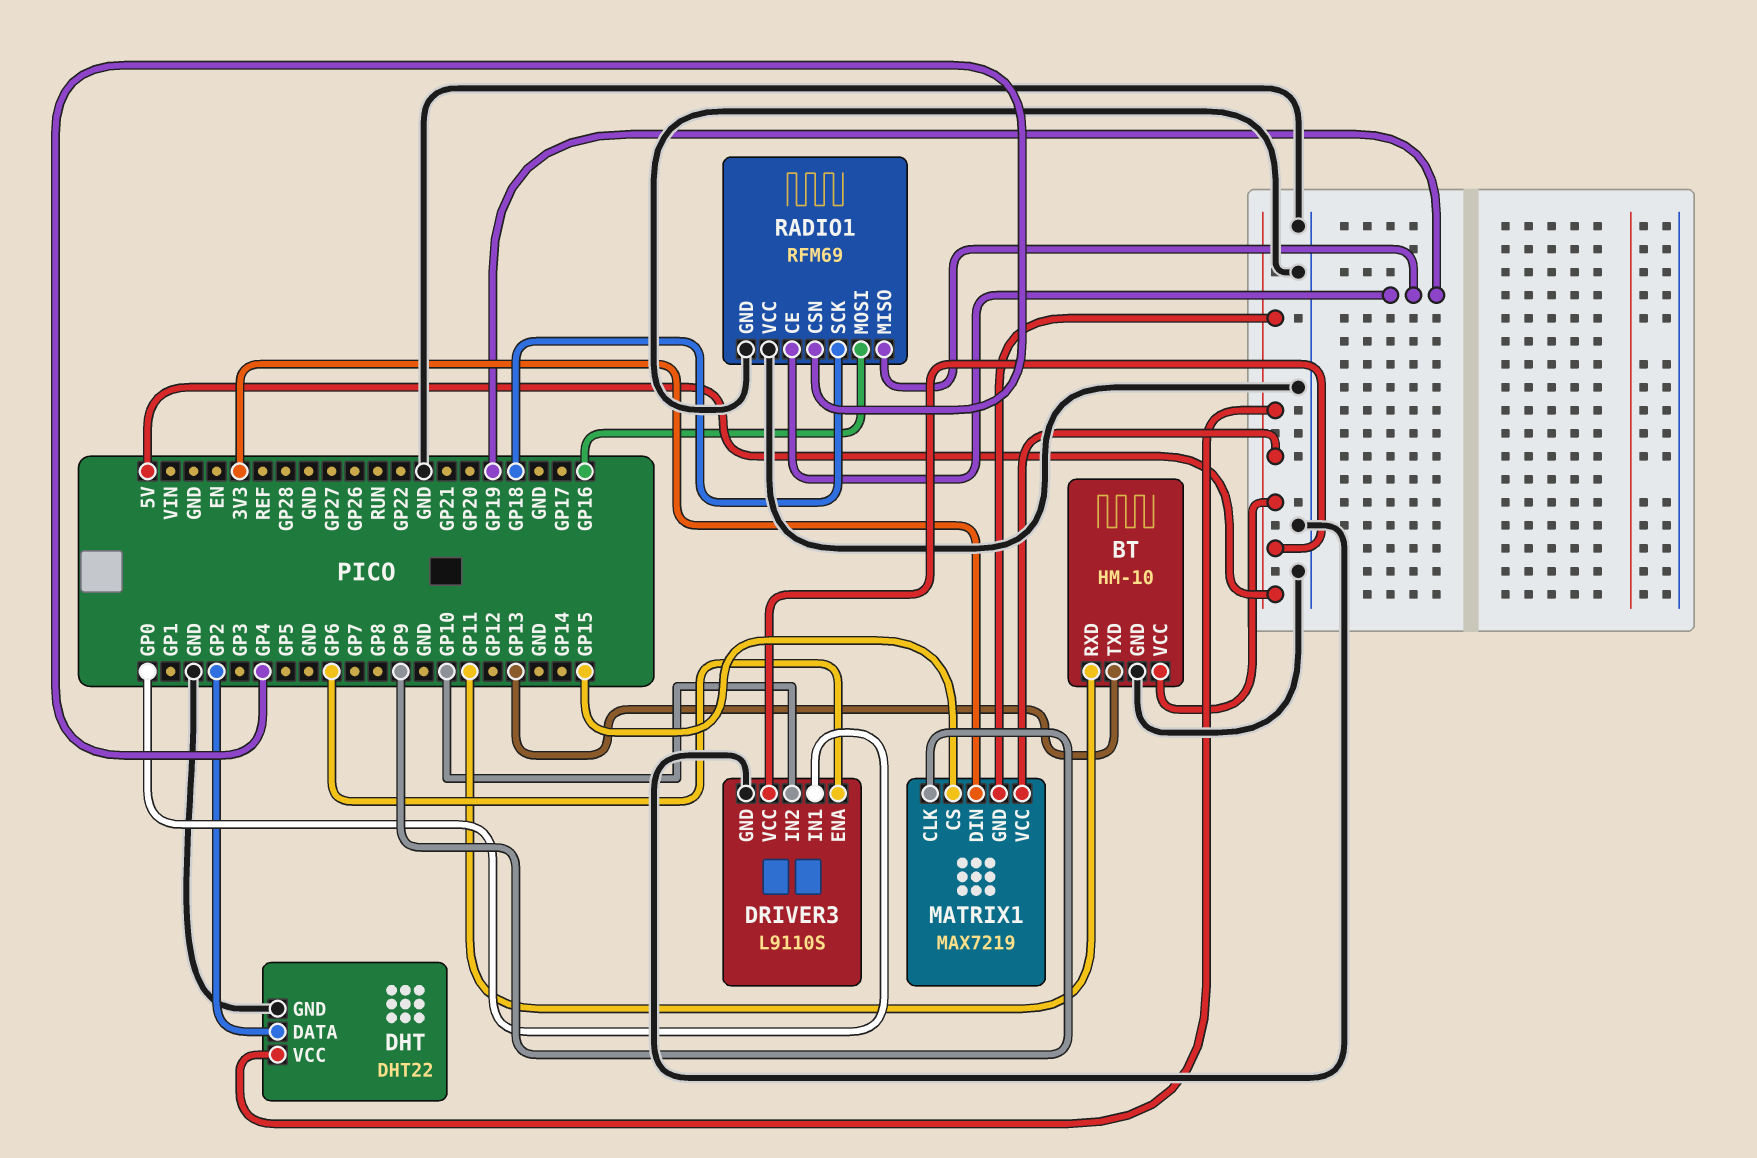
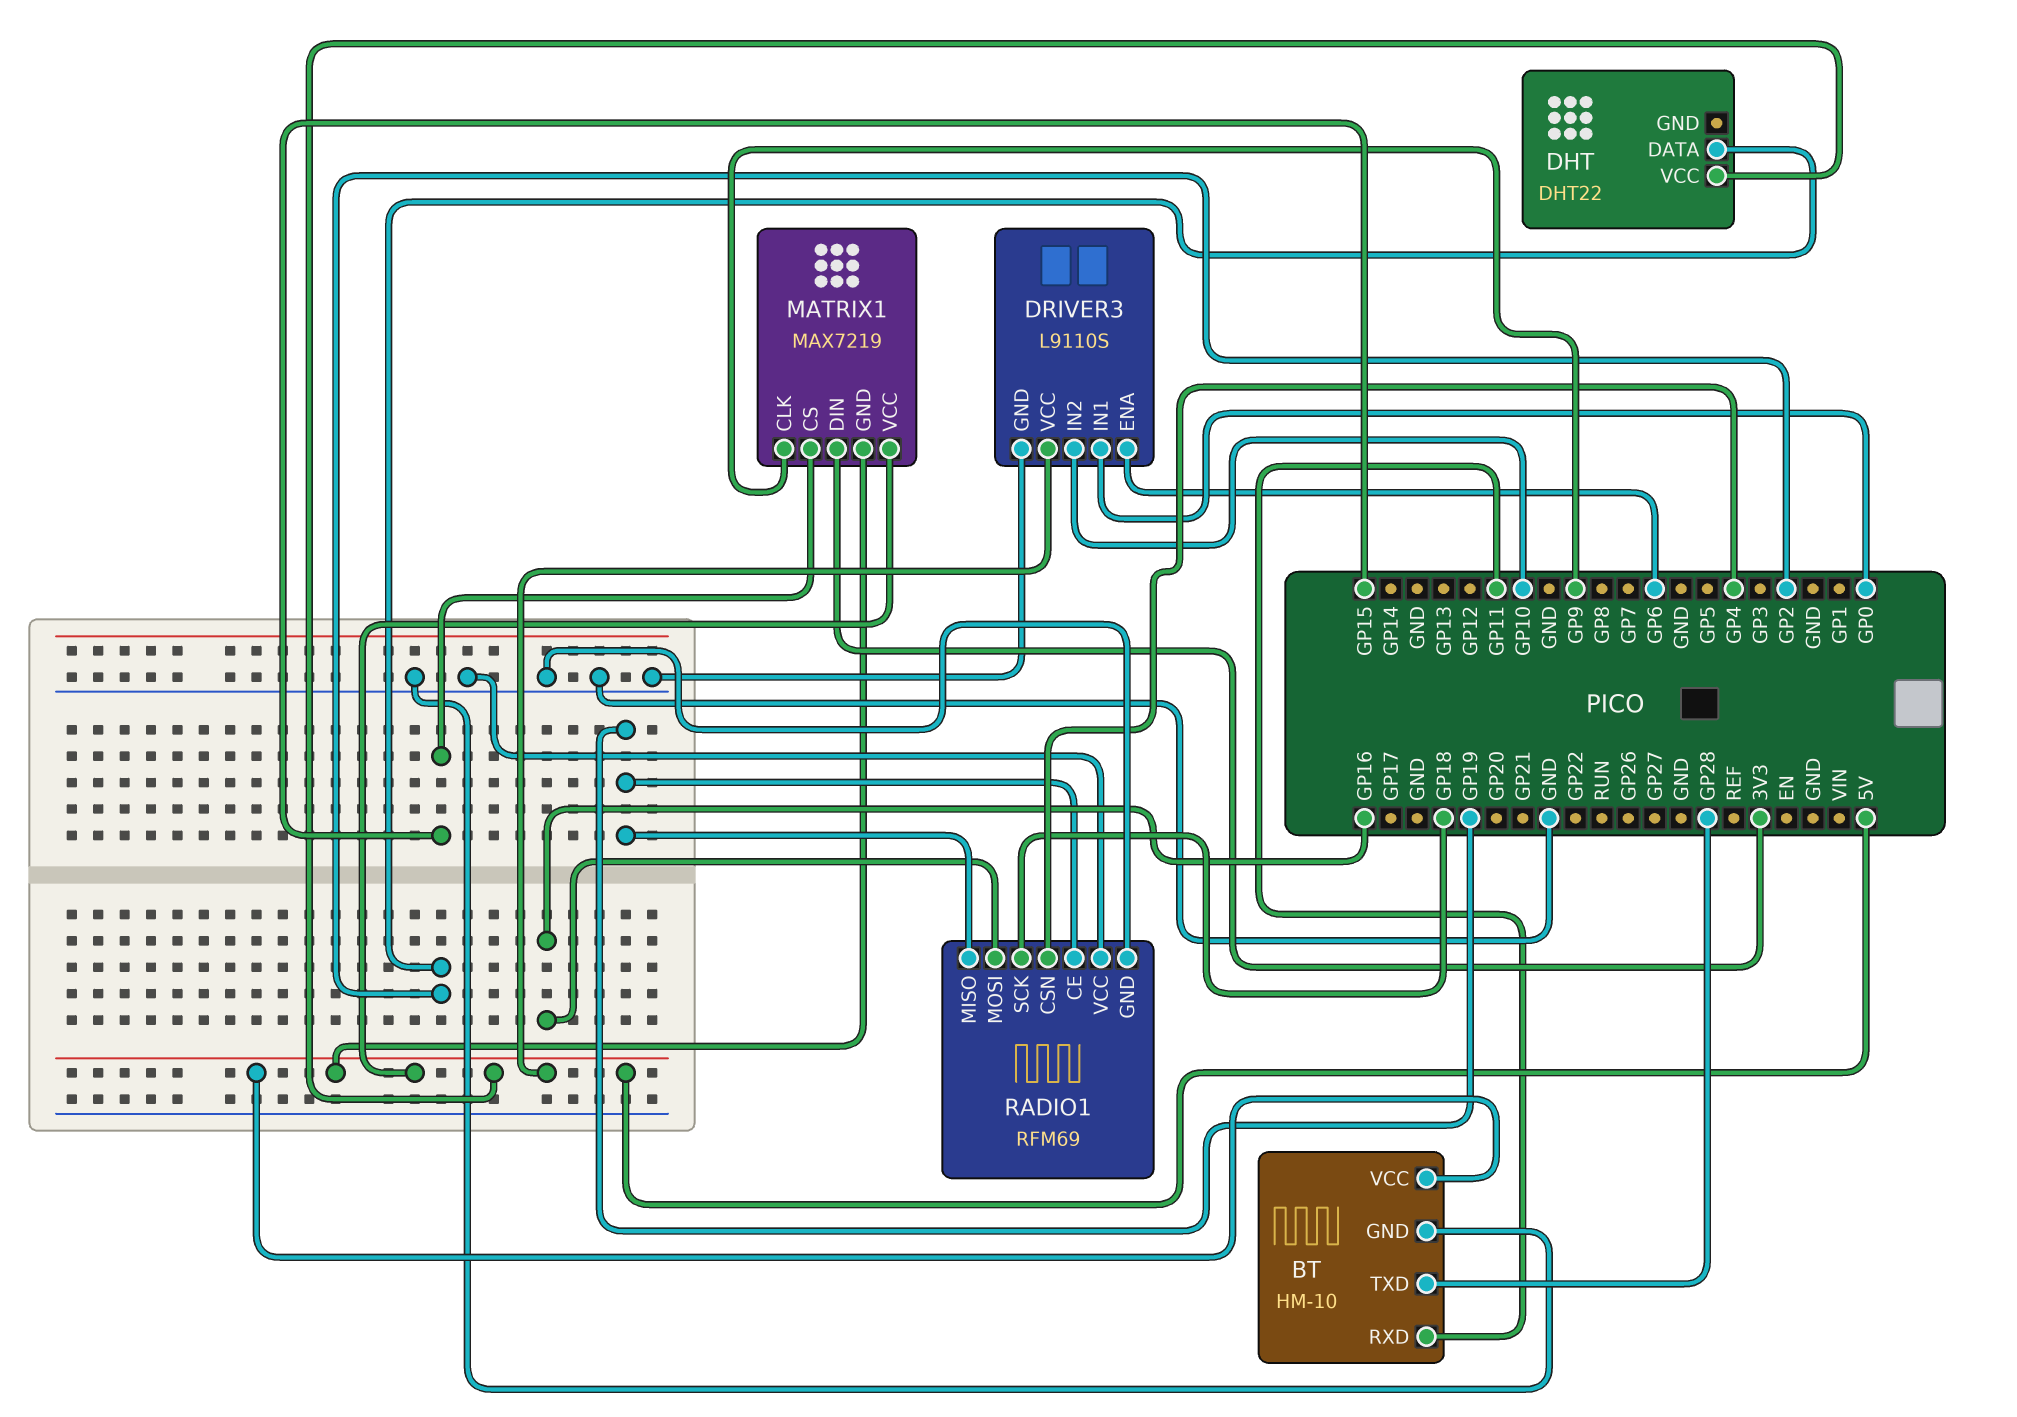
BT pin TXD: GP13 -> GP28
DHT pin GND: GND -> none

